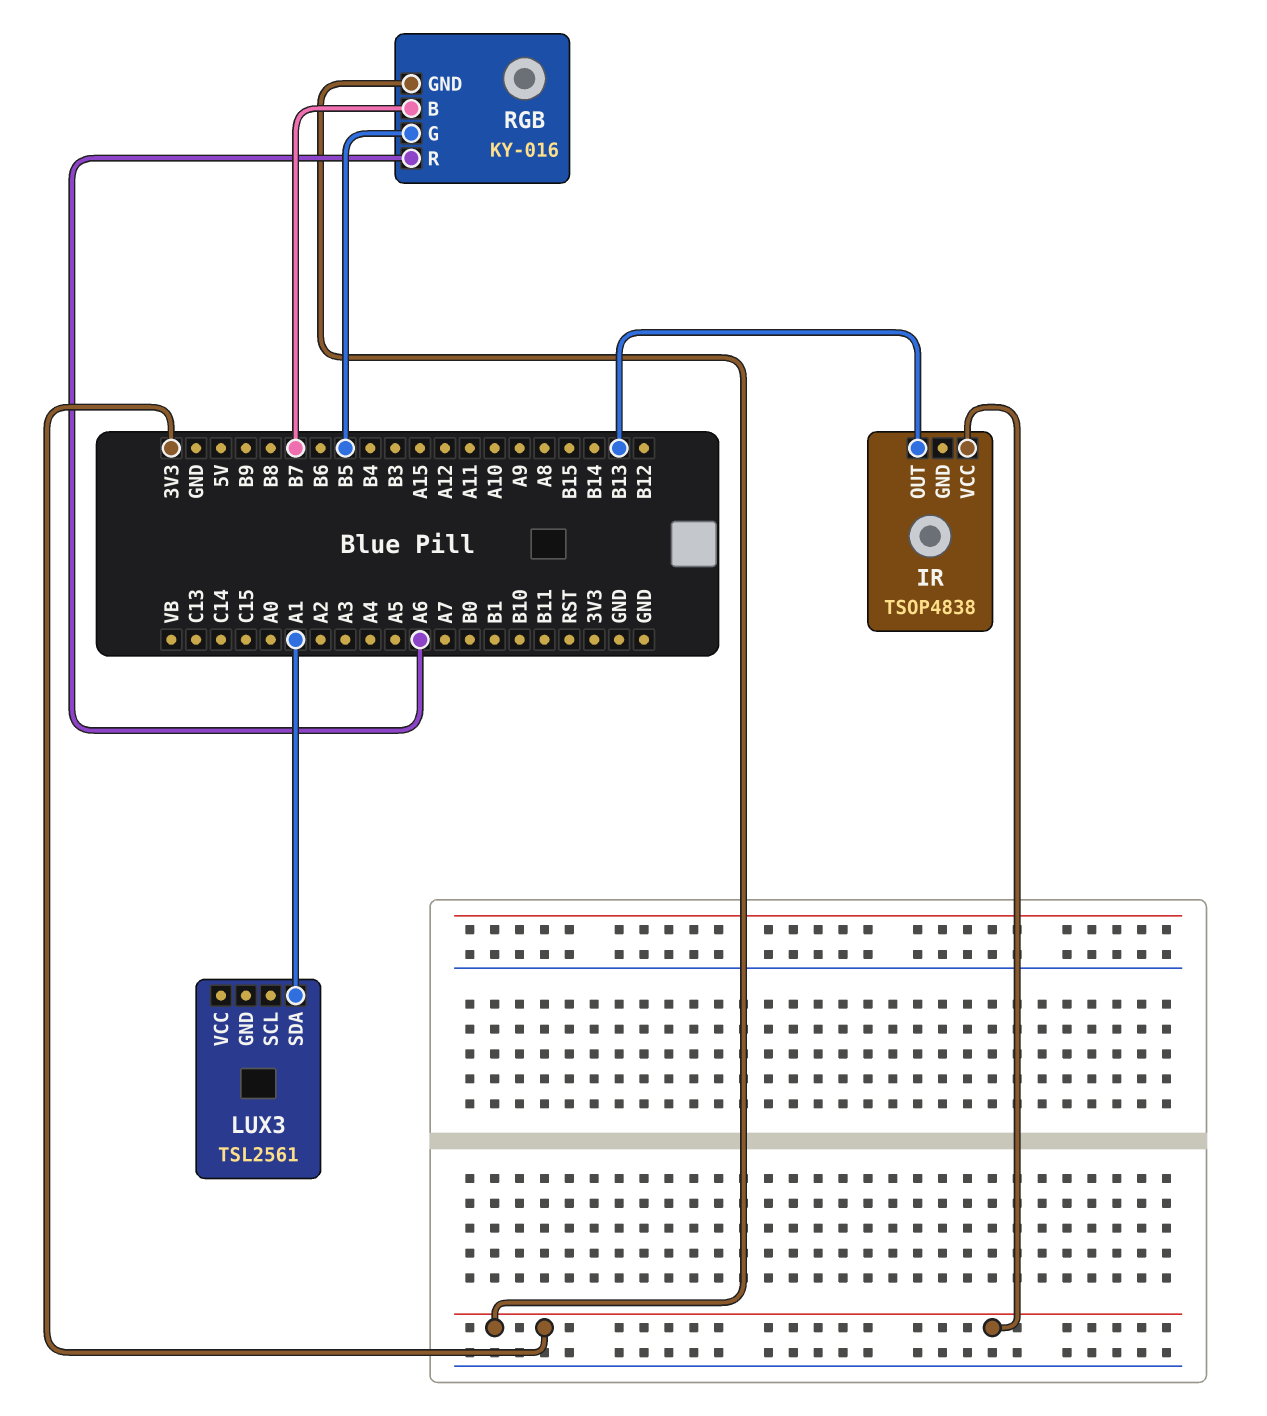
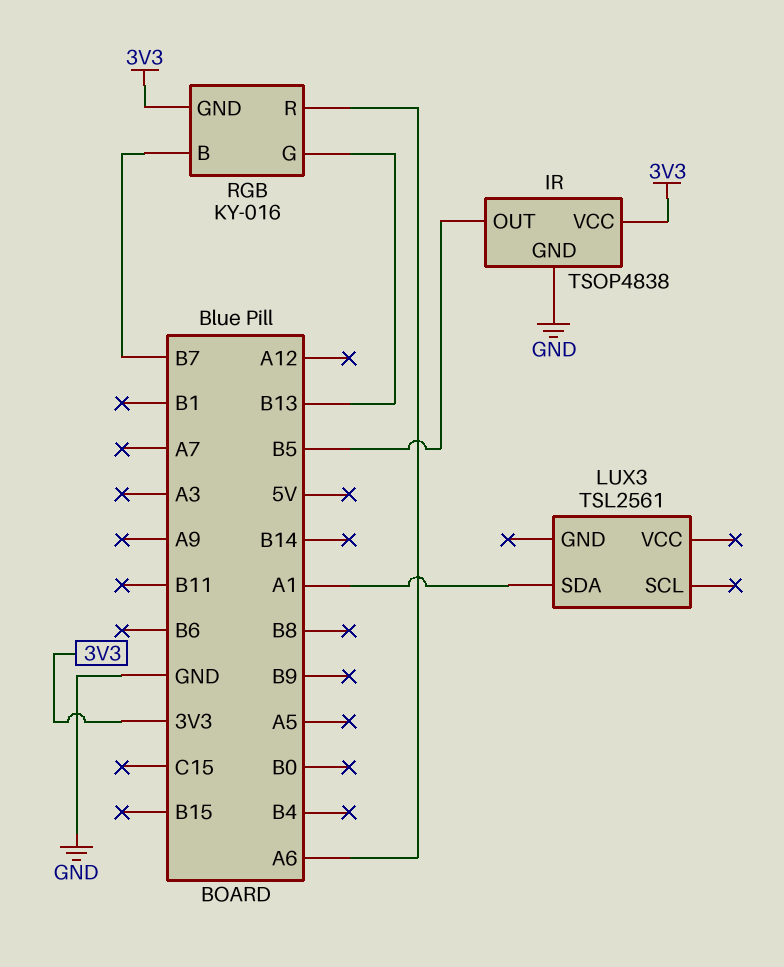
IR pin GND: none -> GND
IR pin OUT: B13 -> B5
RGB pin G: B5 -> B13

